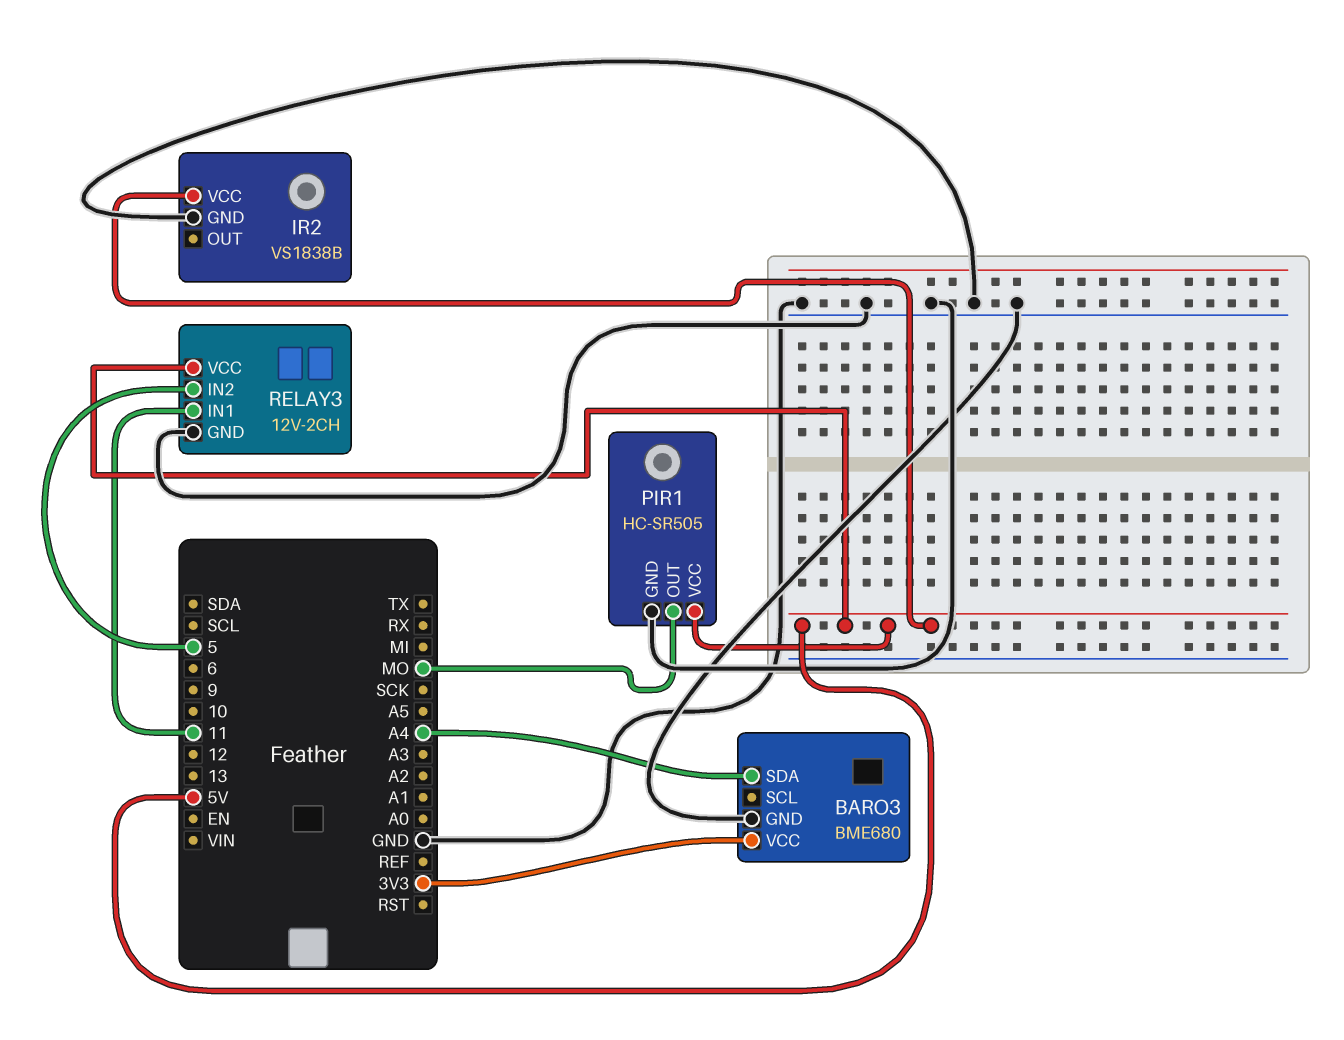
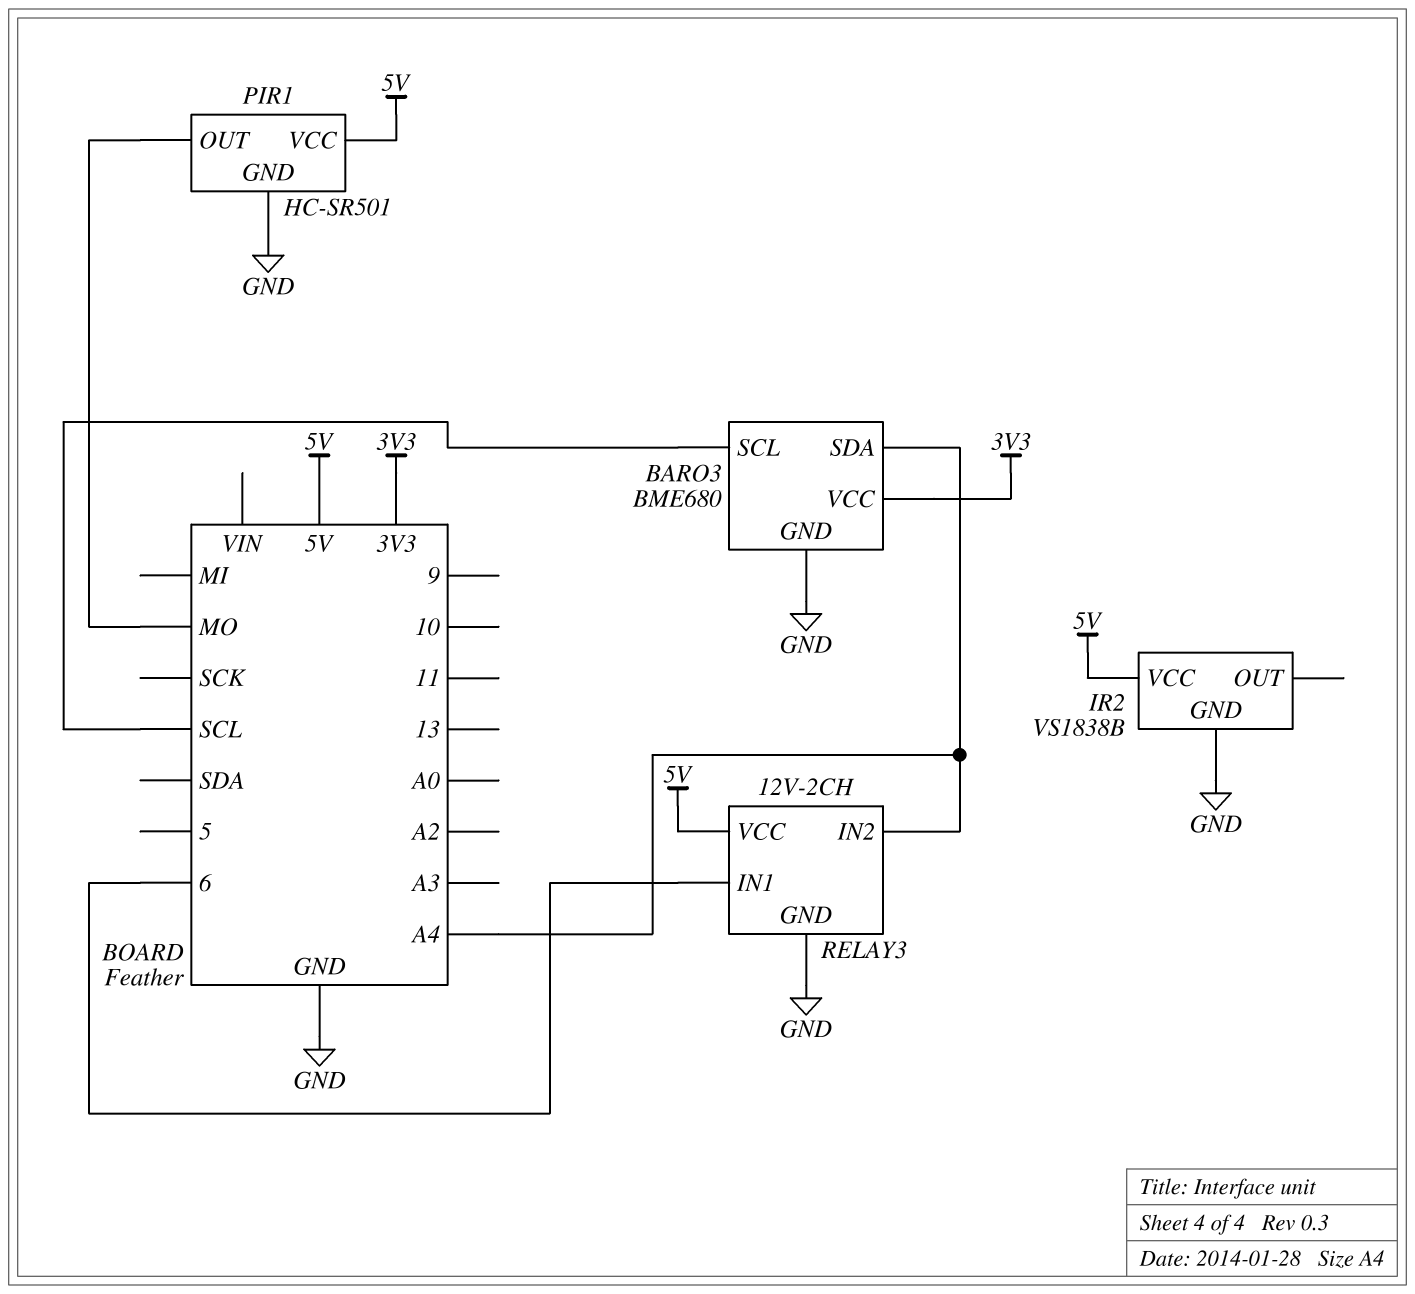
BARO3 pin SCL: none -> SCL
PIR1: HC-SR505 -> HC-SR501
RELAY3 pin IN1: 11 -> 6
RELAY3 pin IN2: 5 -> A4

